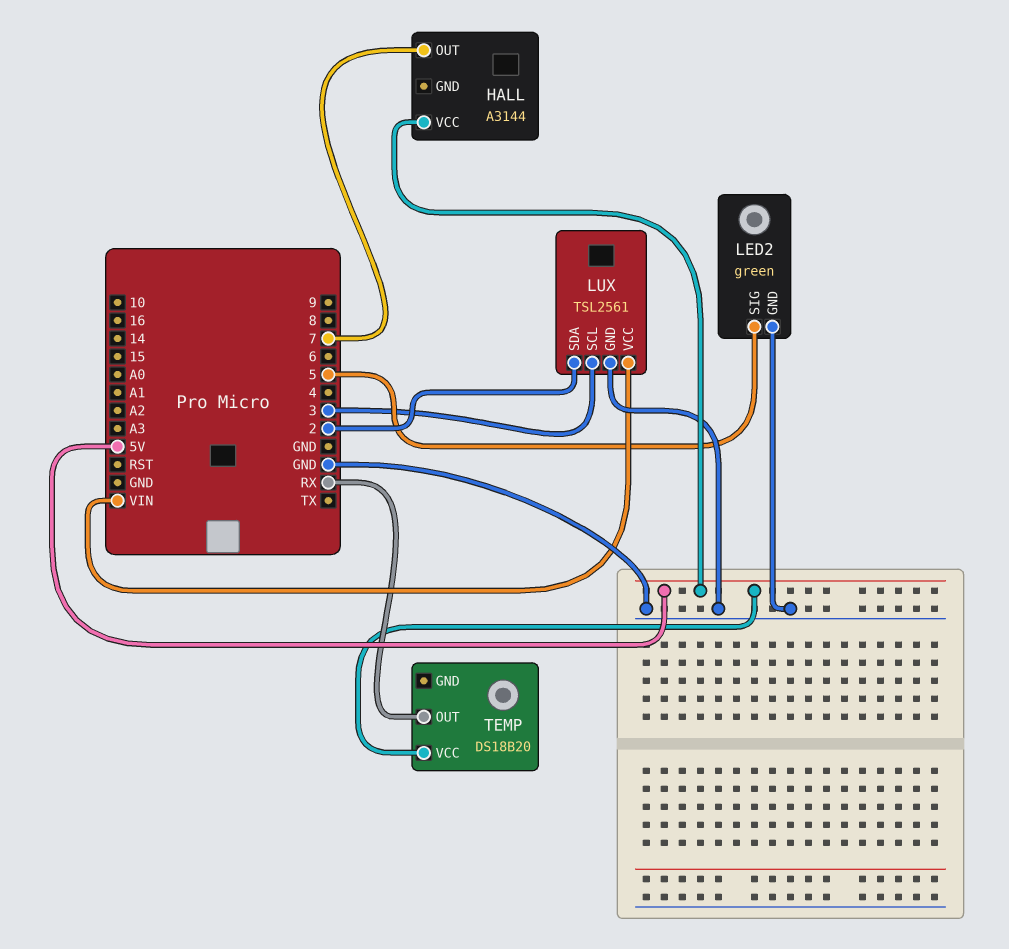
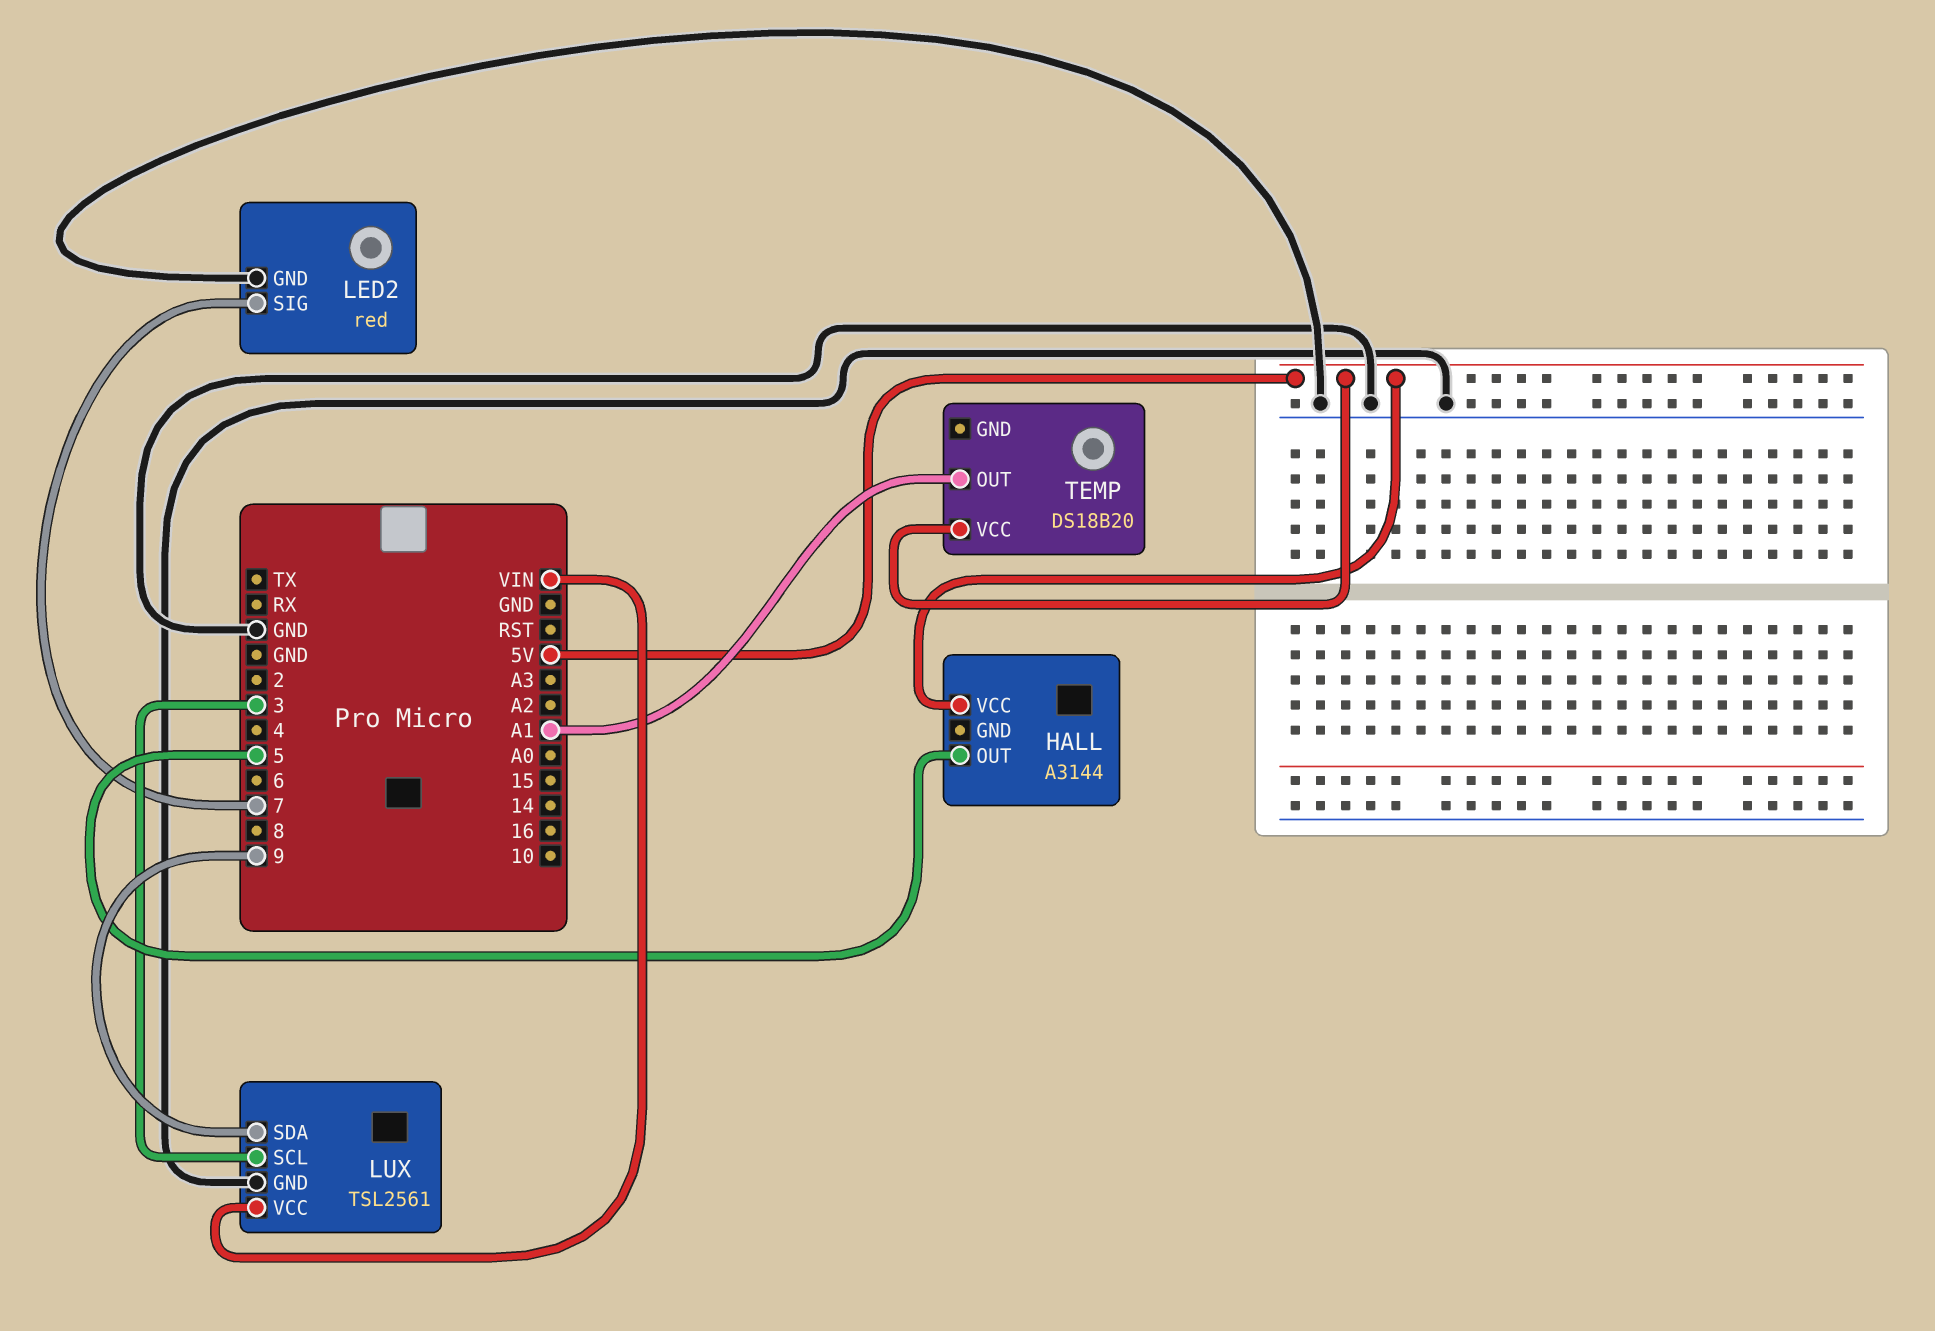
HALL pin OUT: 7 -> 5
LED2: green -> red
LED2 pin SIG: 5 -> 7
LUX pin SDA: 2 -> 9
TEMP pin OUT: RX -> A1

